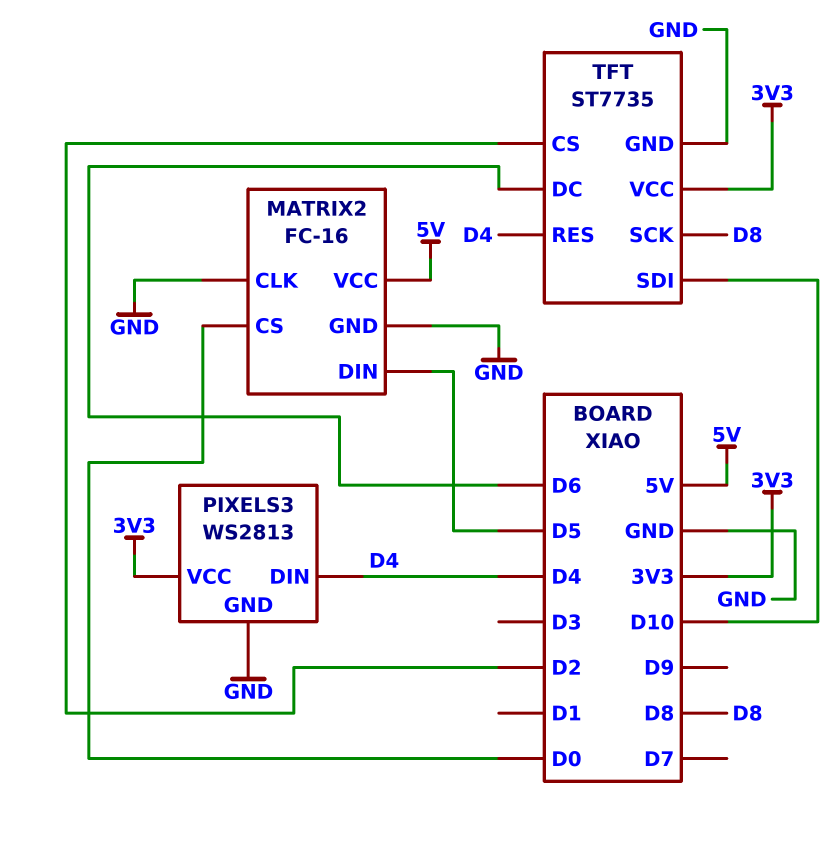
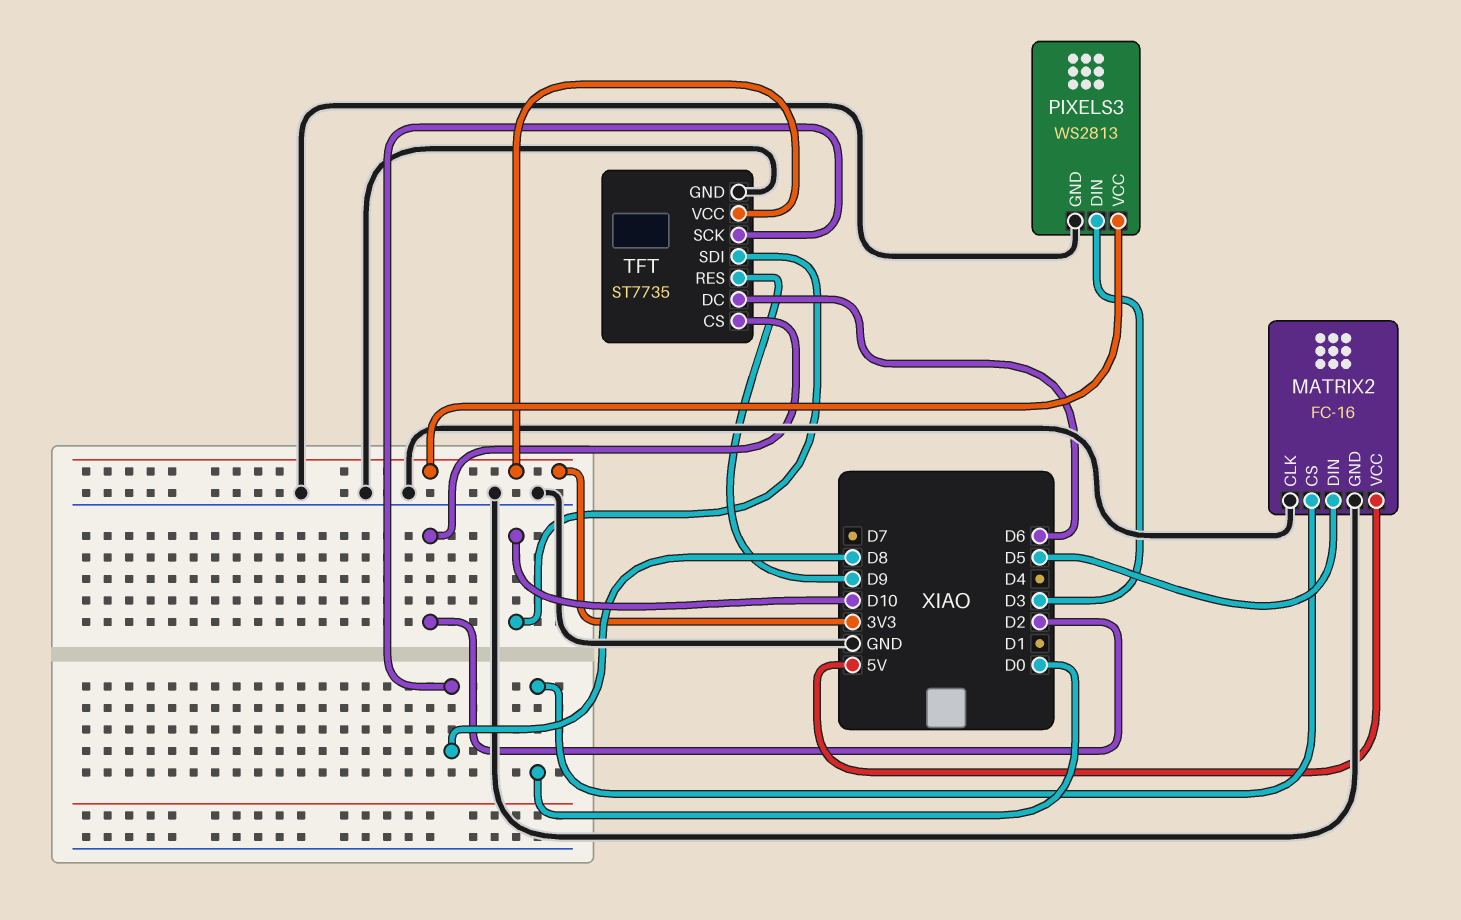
PIXELS3 pin DIN: D4 -> D3
TFT pin RES: D4 -> D9

